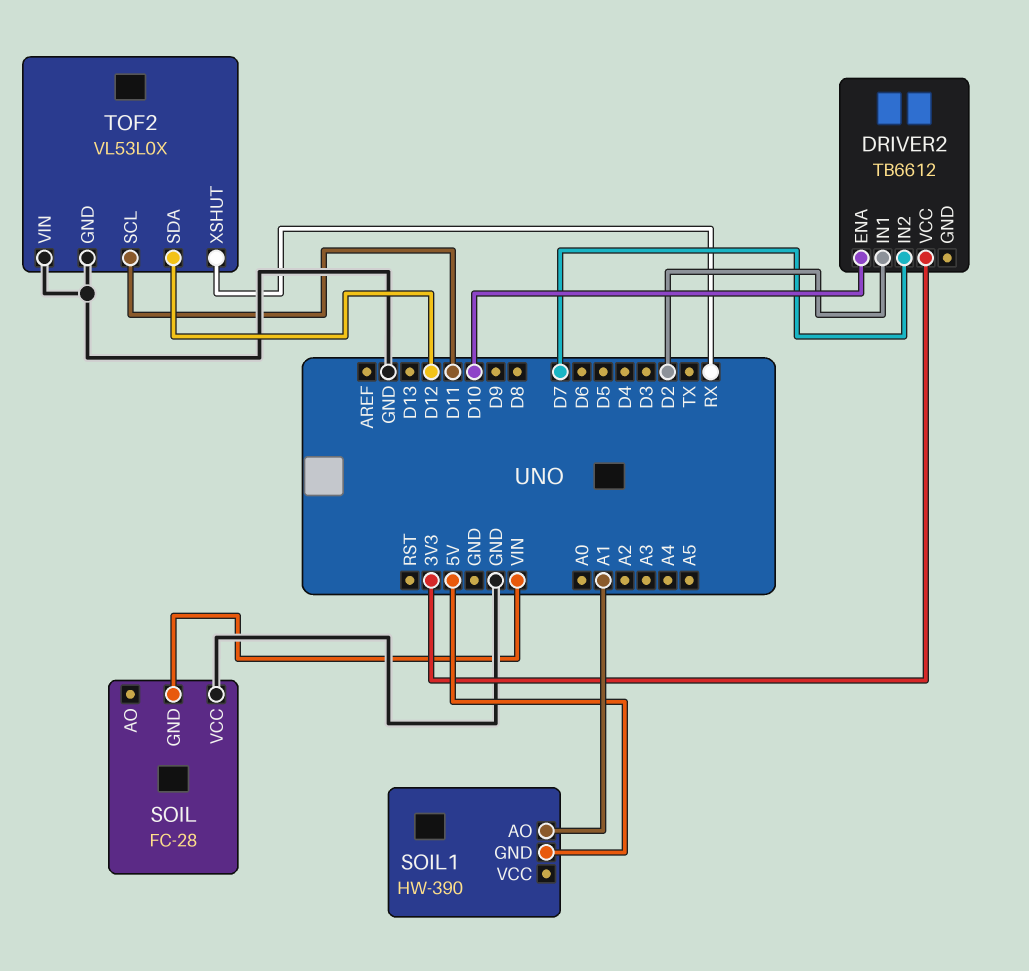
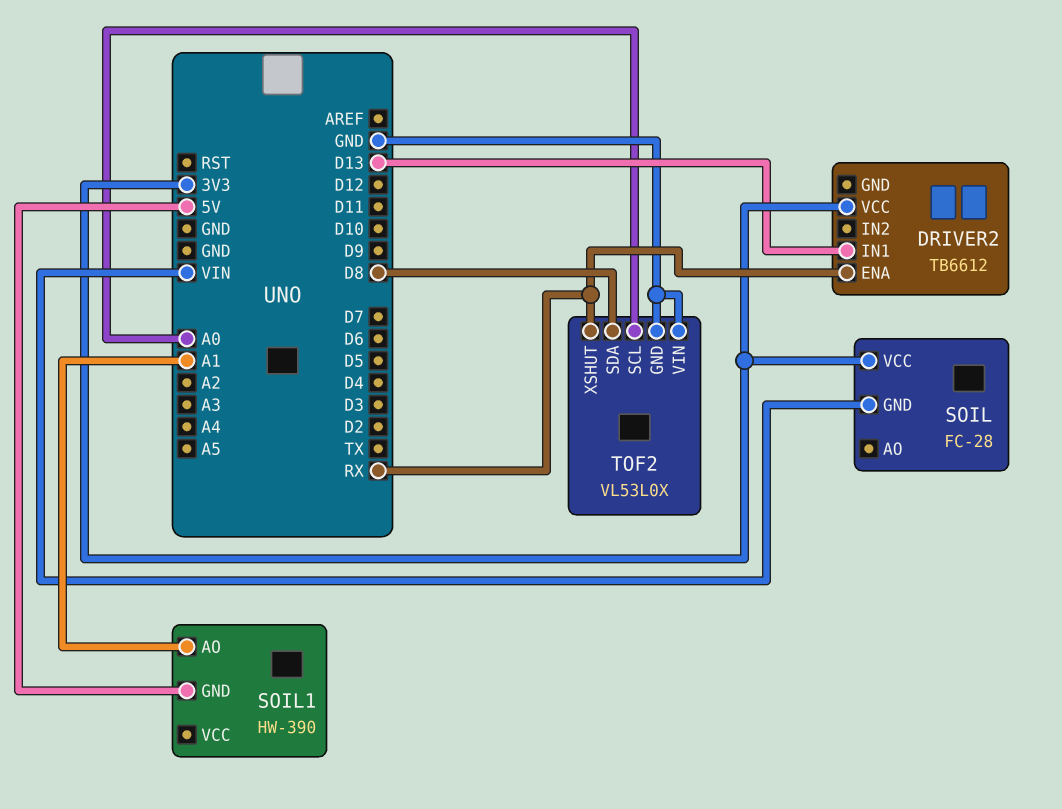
DRIVER2 pin ENA: D10 -> RX
DRIVER2 pin IN1: D2 -> D13
DRIVER2 pin IN2: D7 -> none
SOIL pin VCC: GND -> 3V3
TOF2 pin SCL: D11 -> A0
TOF2 pin SDA: D12 -> D8

